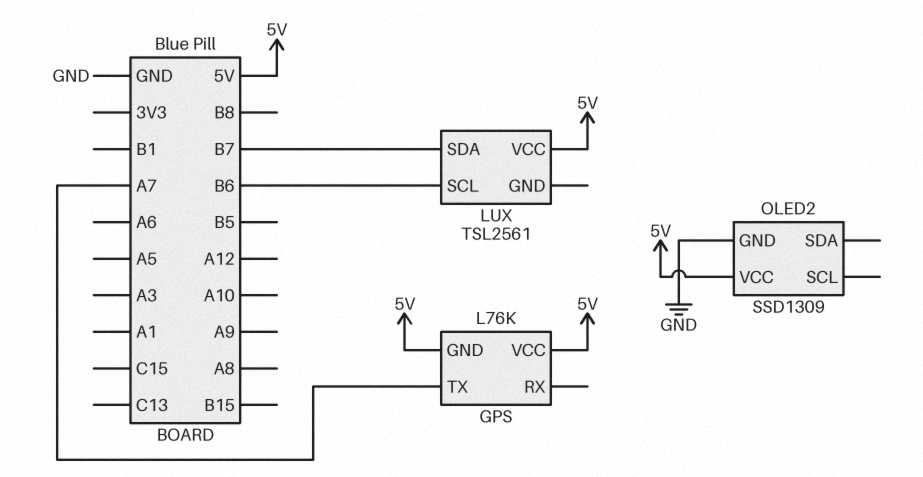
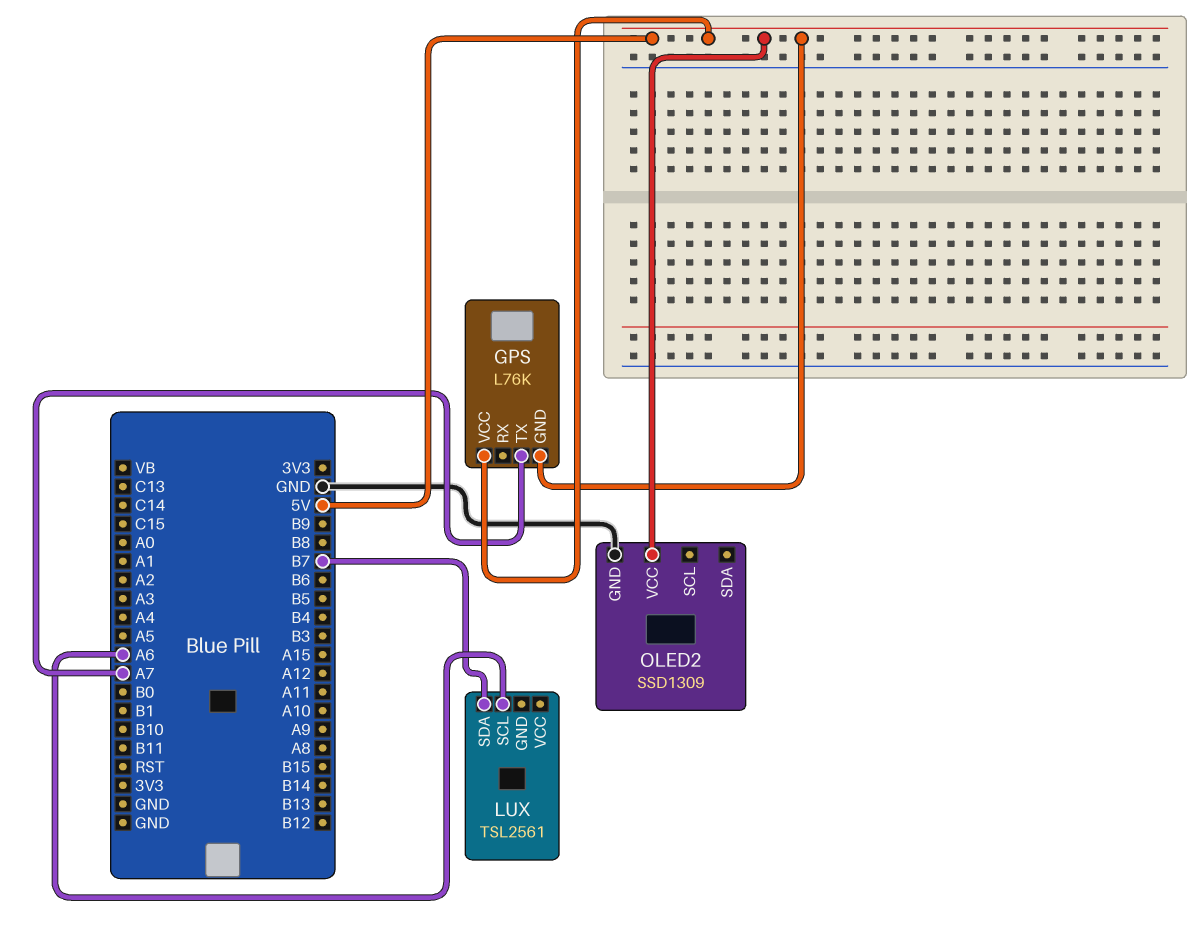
LUX pin SCL: B6 -> A6
LUX pin VCC: 5V -> none

